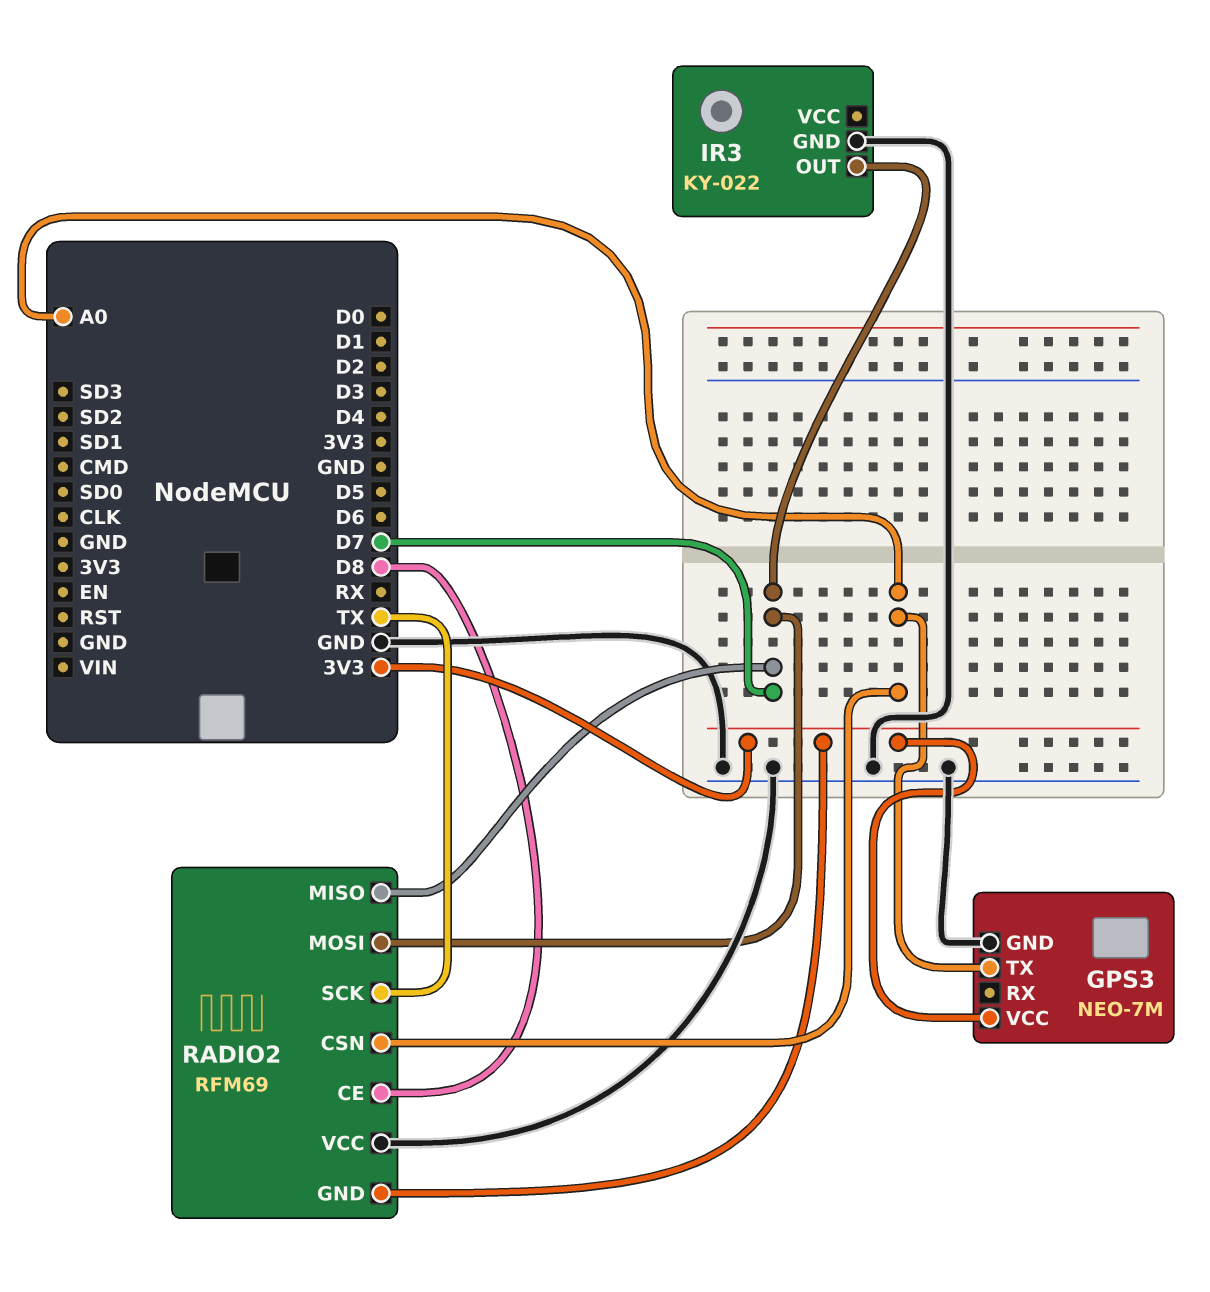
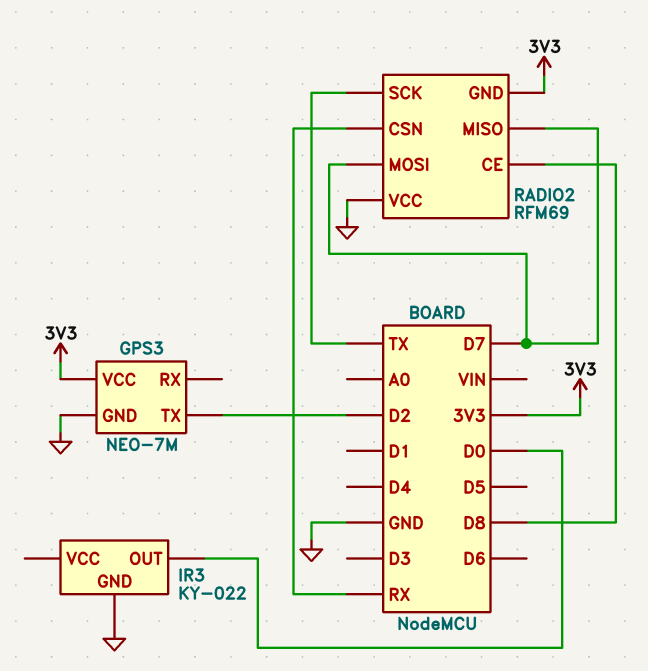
GPS3 pin TX: A0 -> D2
IR3 pin OUT: D7 -> D0
RADIO2 pin CSN: A0 -> RX

